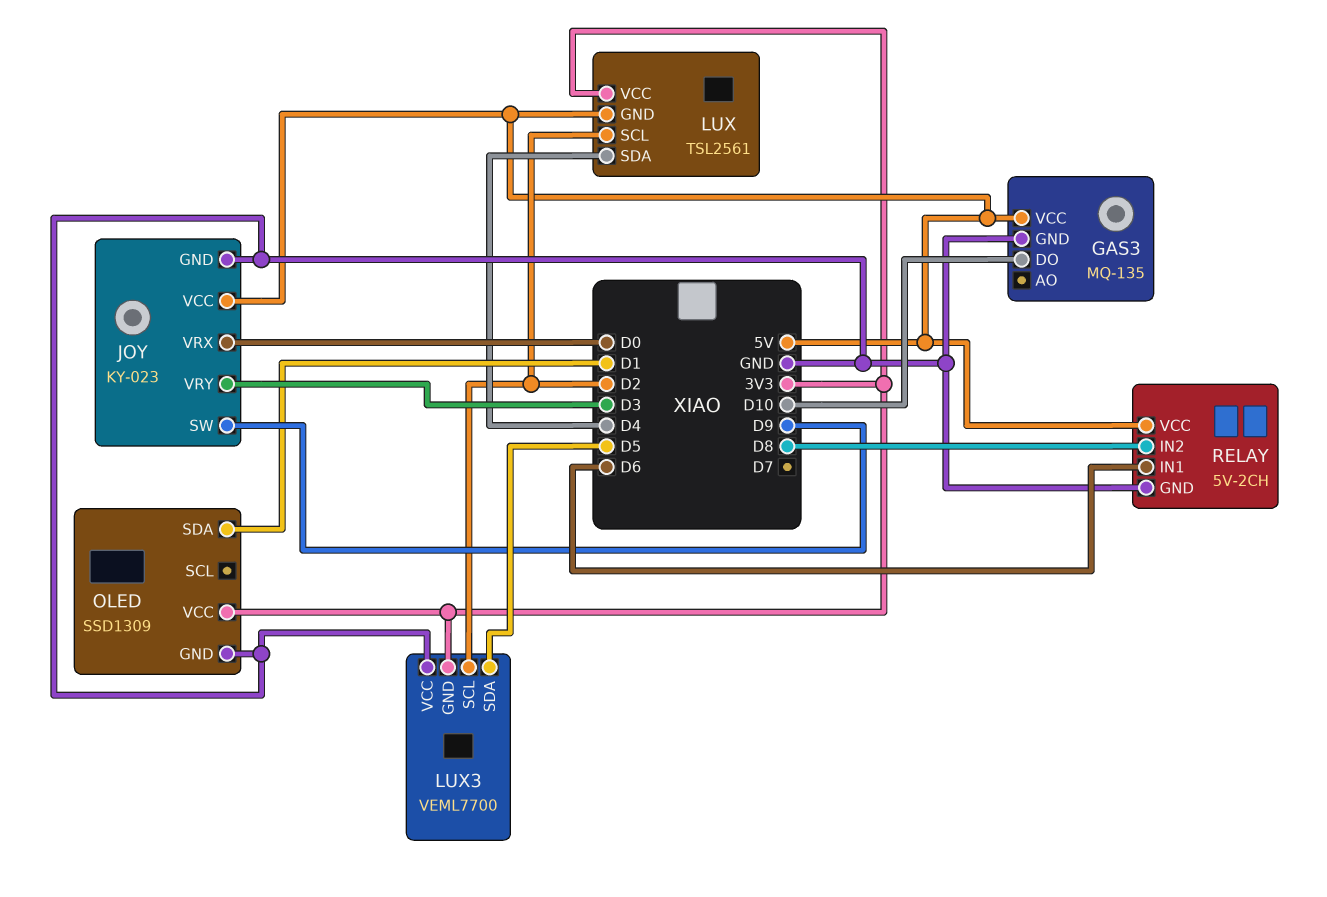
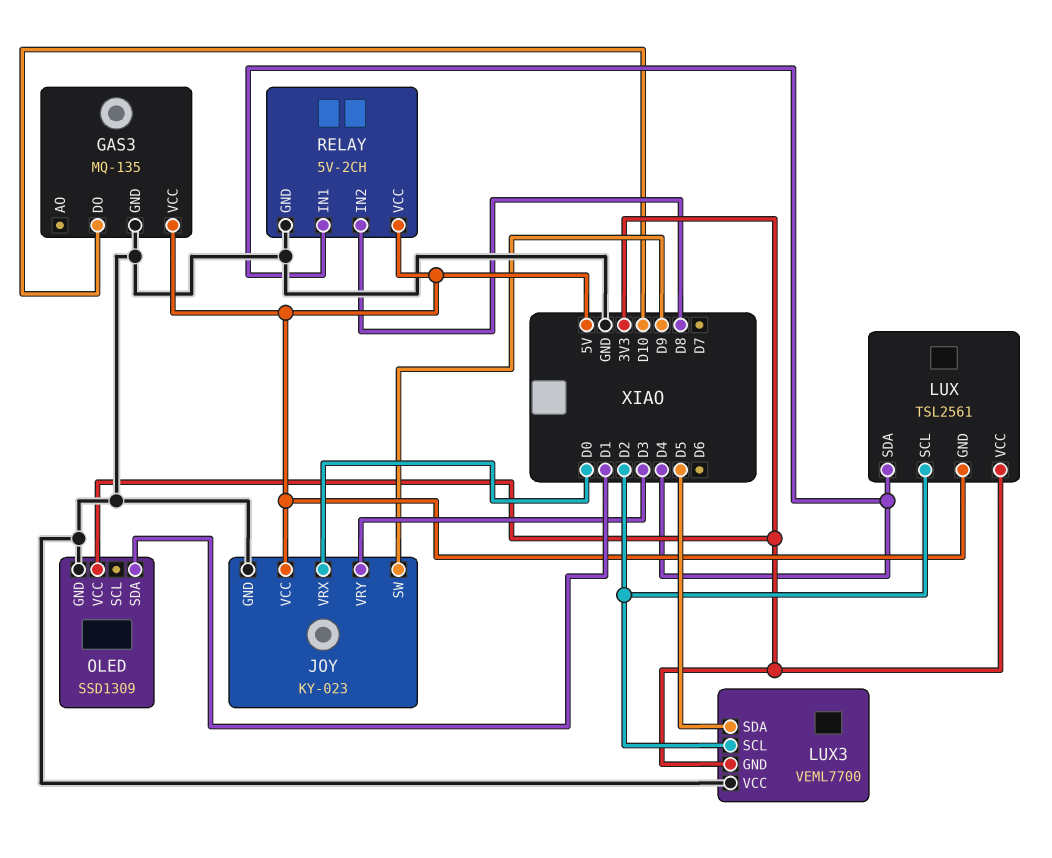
RELAY pin IN1: D6 -> D4

